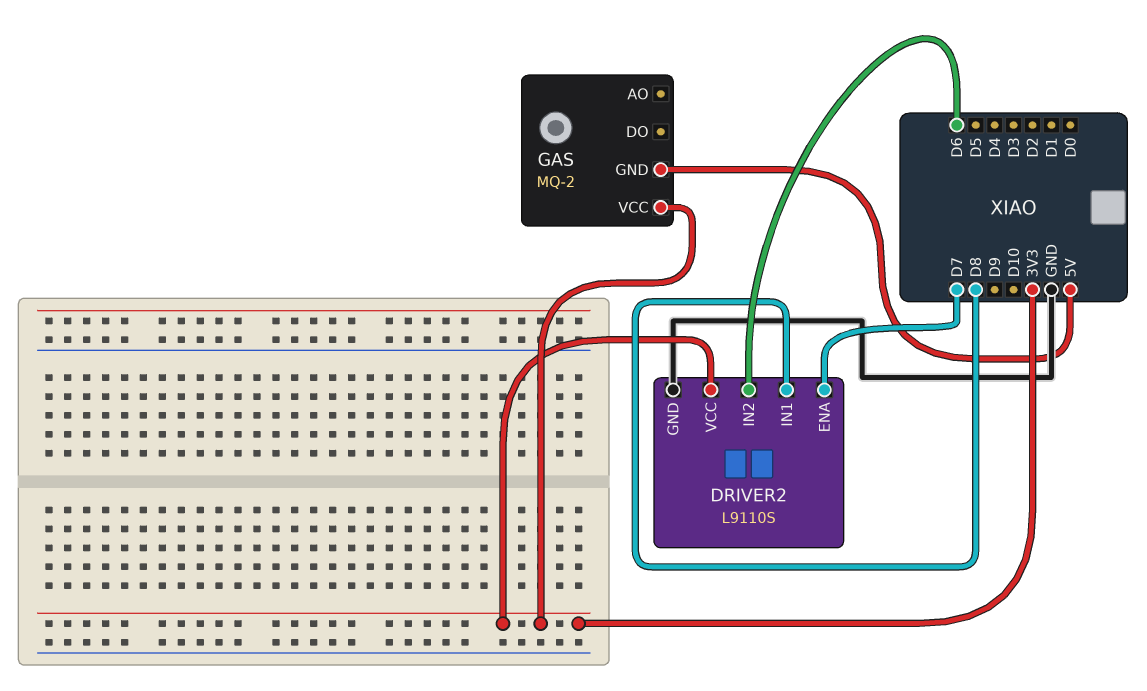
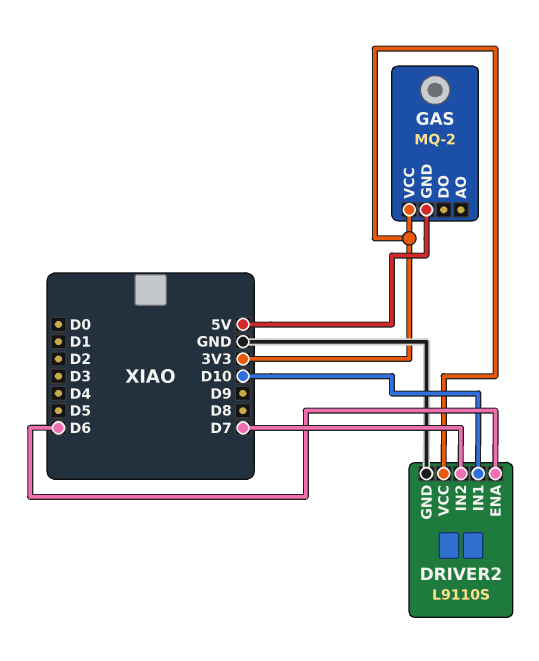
DRIVER2 pin ENA: D7 -> D6
DRIVER2 pin IN1: D8 -> D10
DRIVER2 pin IN2: D6 -> D7

